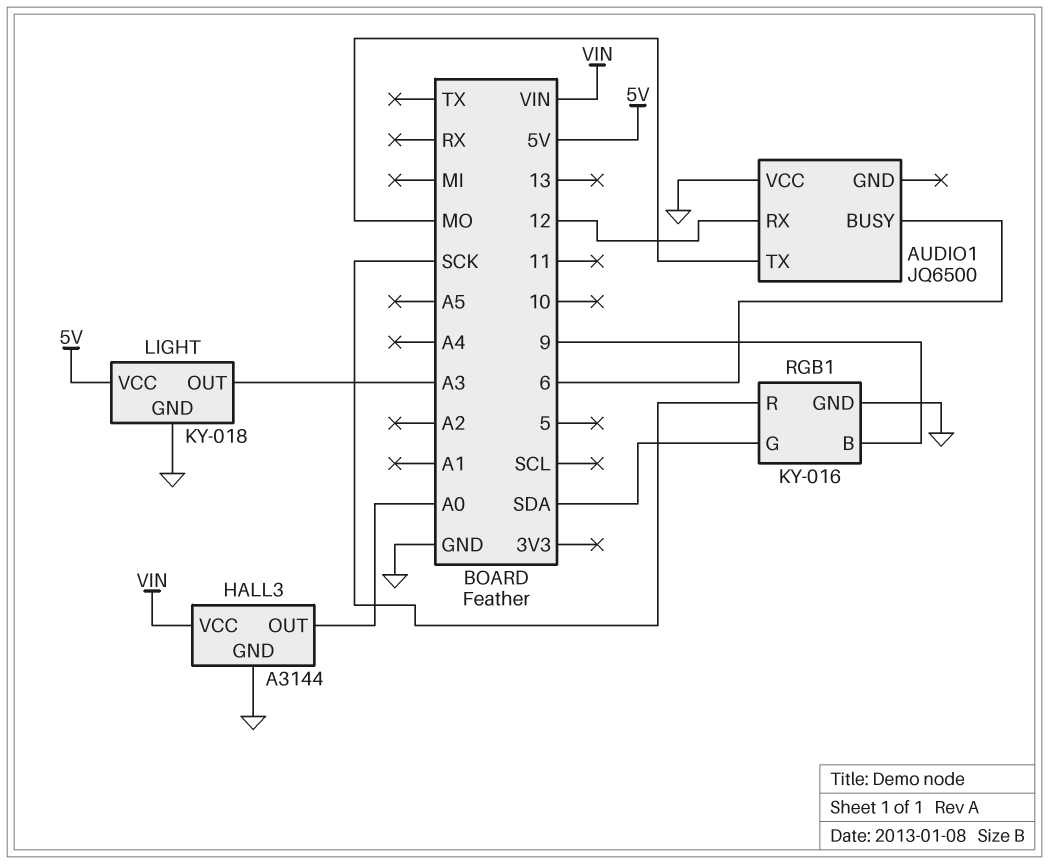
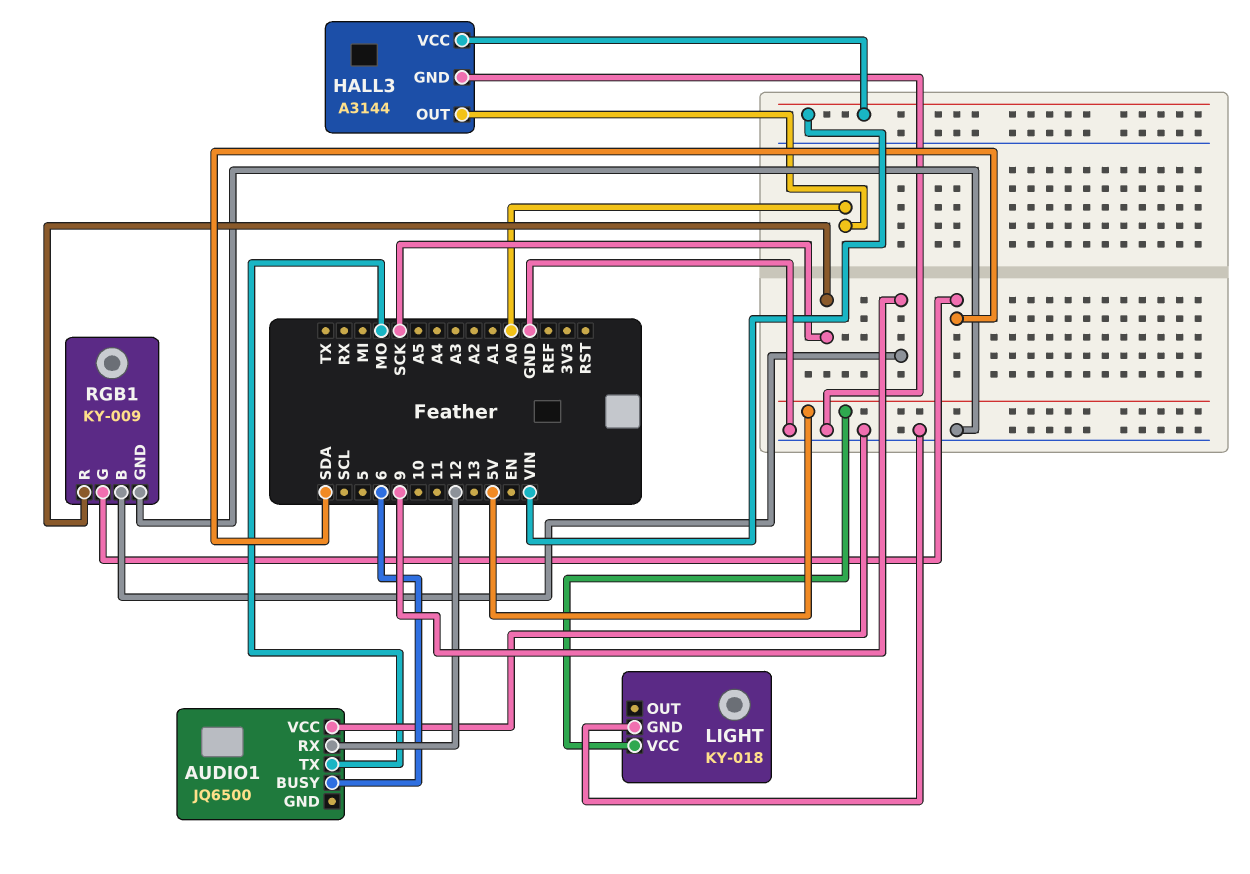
LIGHT pin OUT: A3 -> none
RGB1: KY-016 -> KY-009

